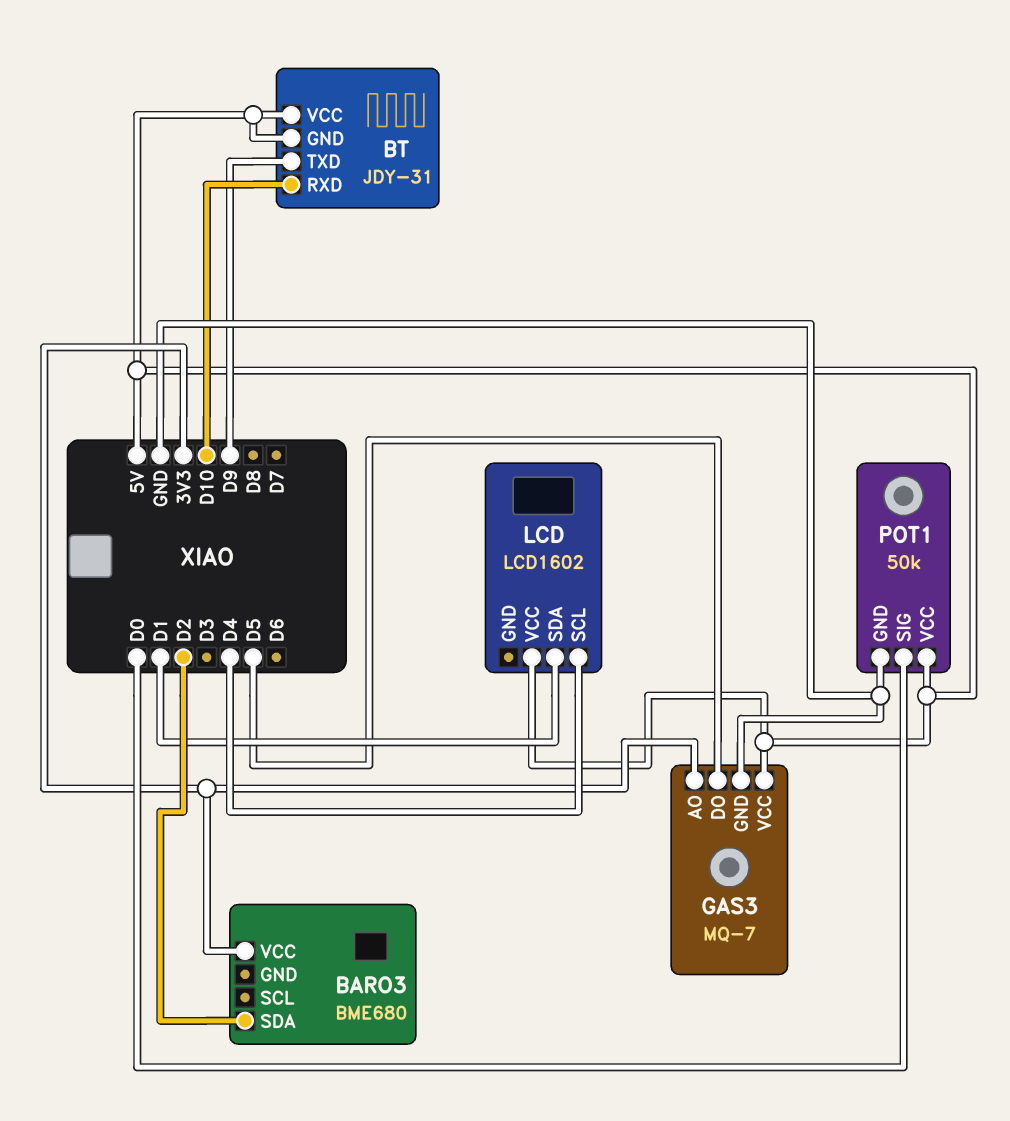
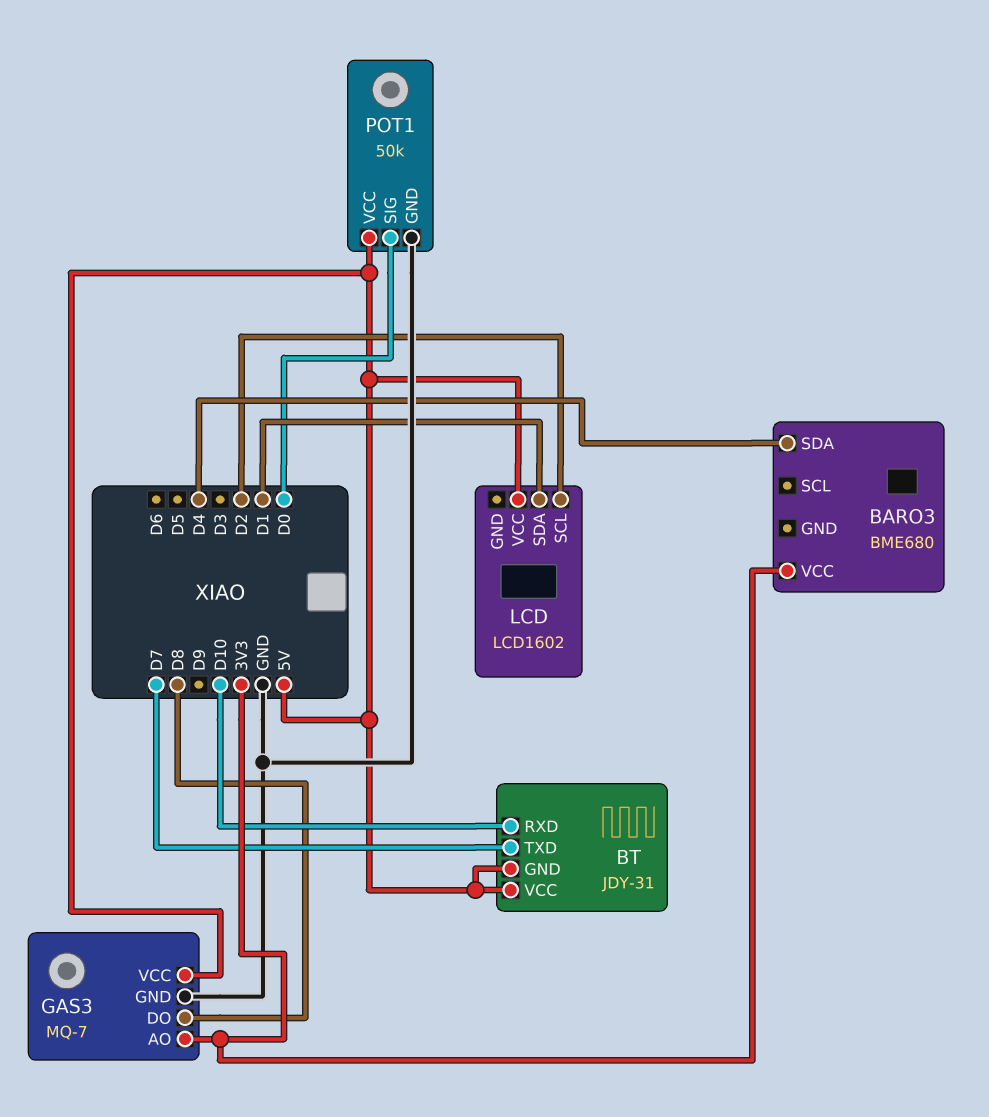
BARO3 pin SDA: D2 -> D4
BT pin TXD: D9 -> D7
GAS3 pin DO: D5 -> D8
LCD pin SCL: D4 -> D2

